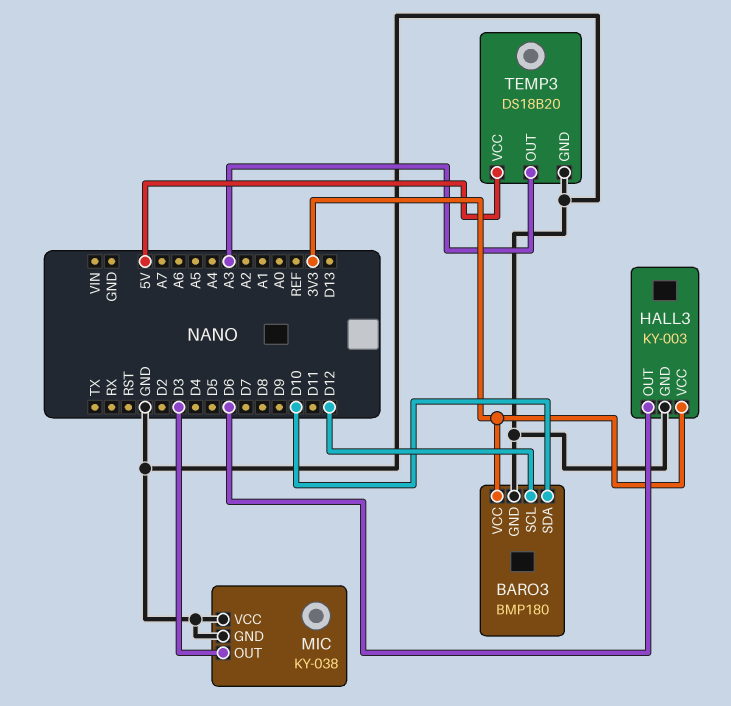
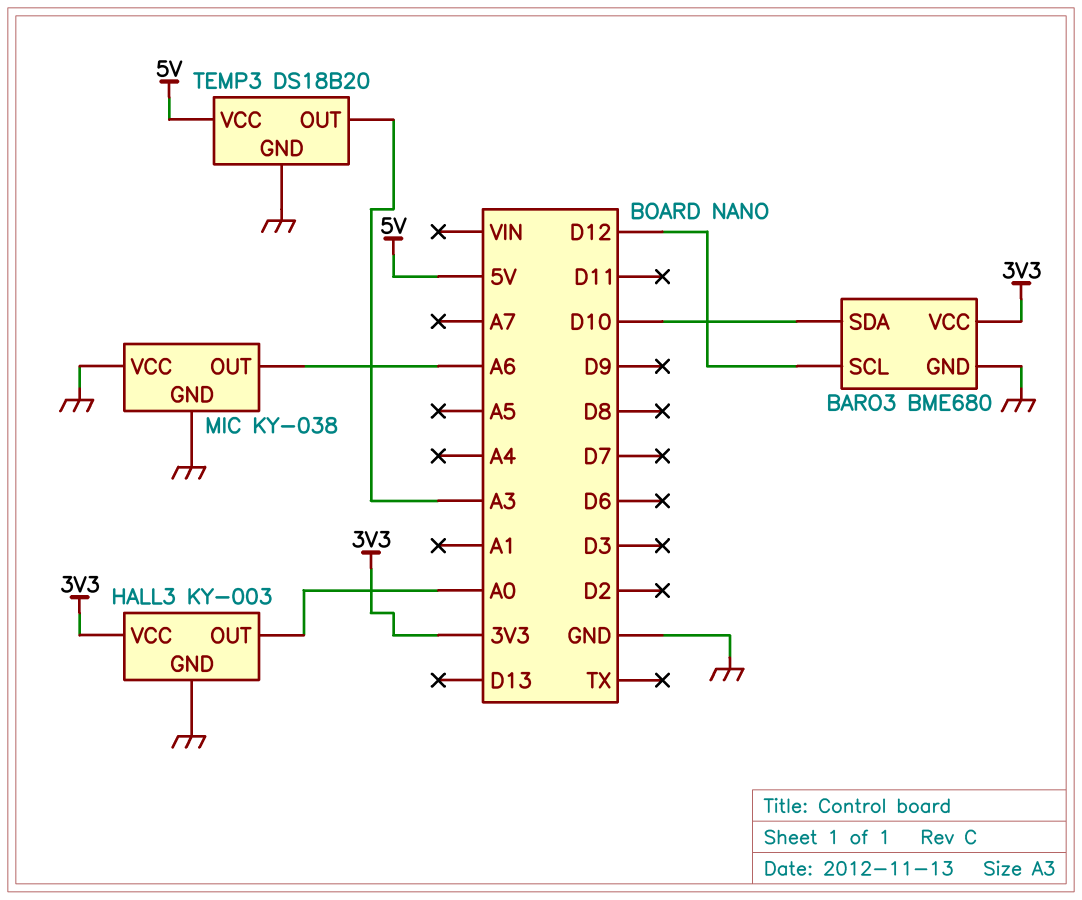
BARO3: BMP180 -> BME680
HALL3 pin OUT: D6 -> A0
MIC pin OUT: D3 -> A6

